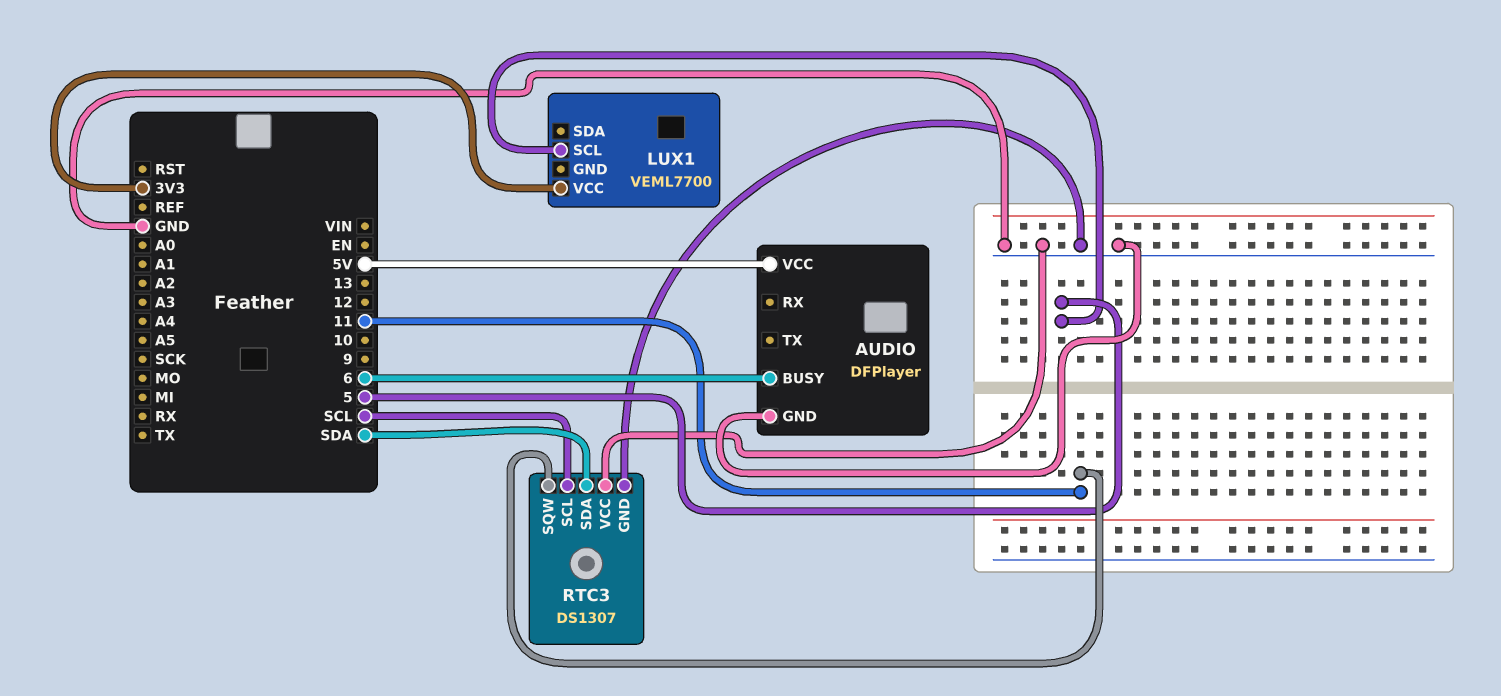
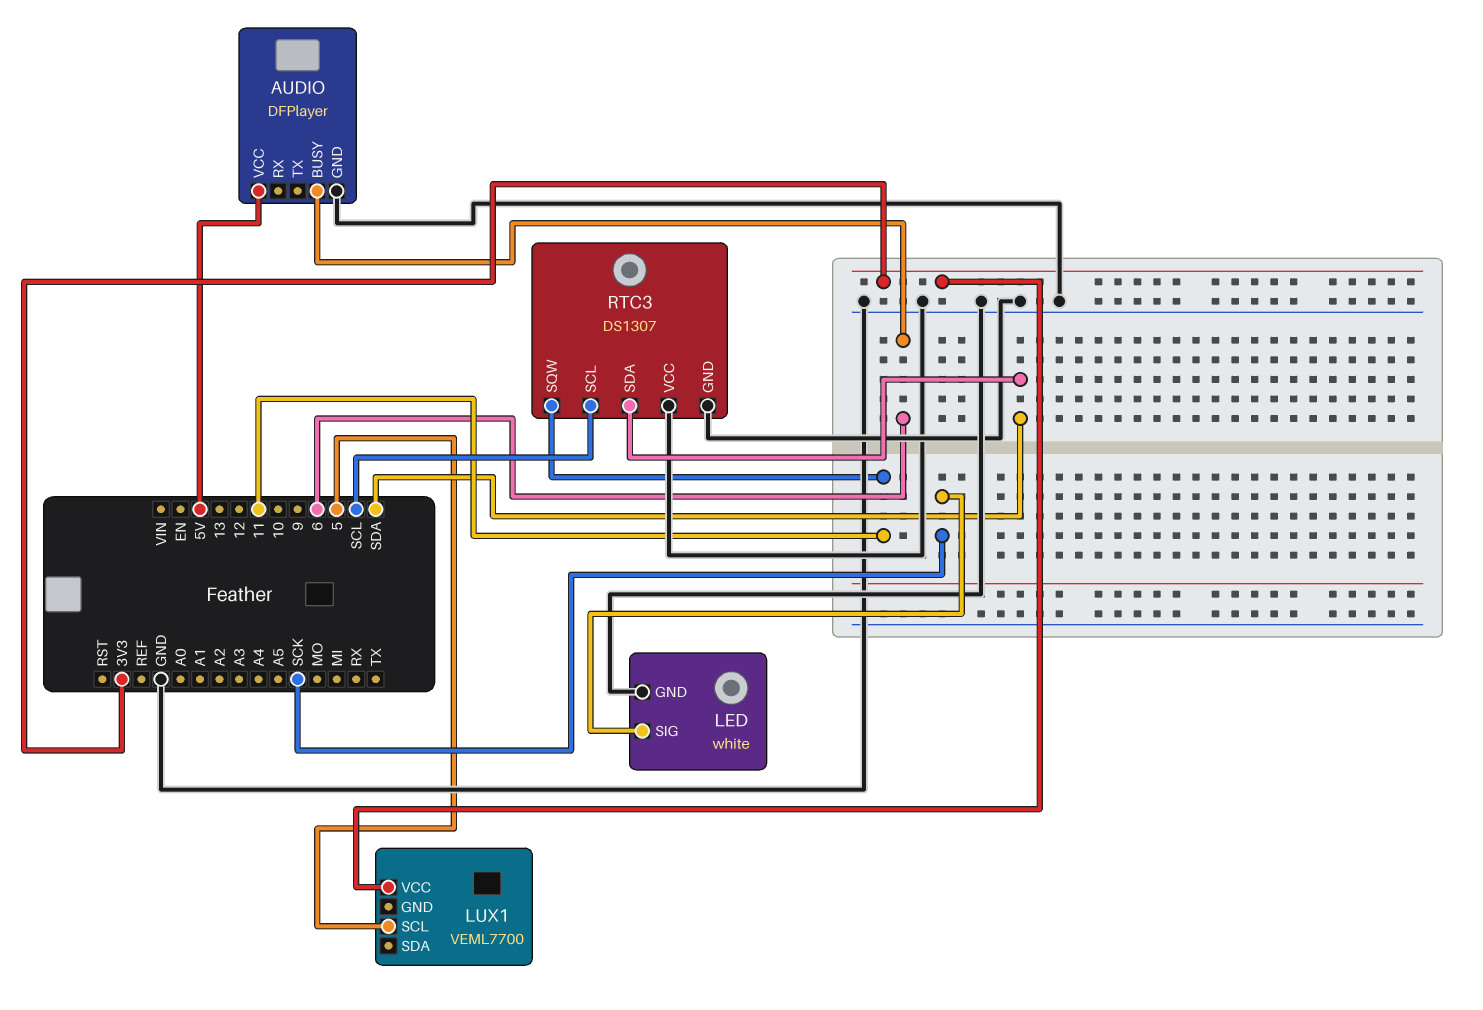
LED: none -> white
LED pin GND: none -> GND
LED pin SIG: none -> SCK

